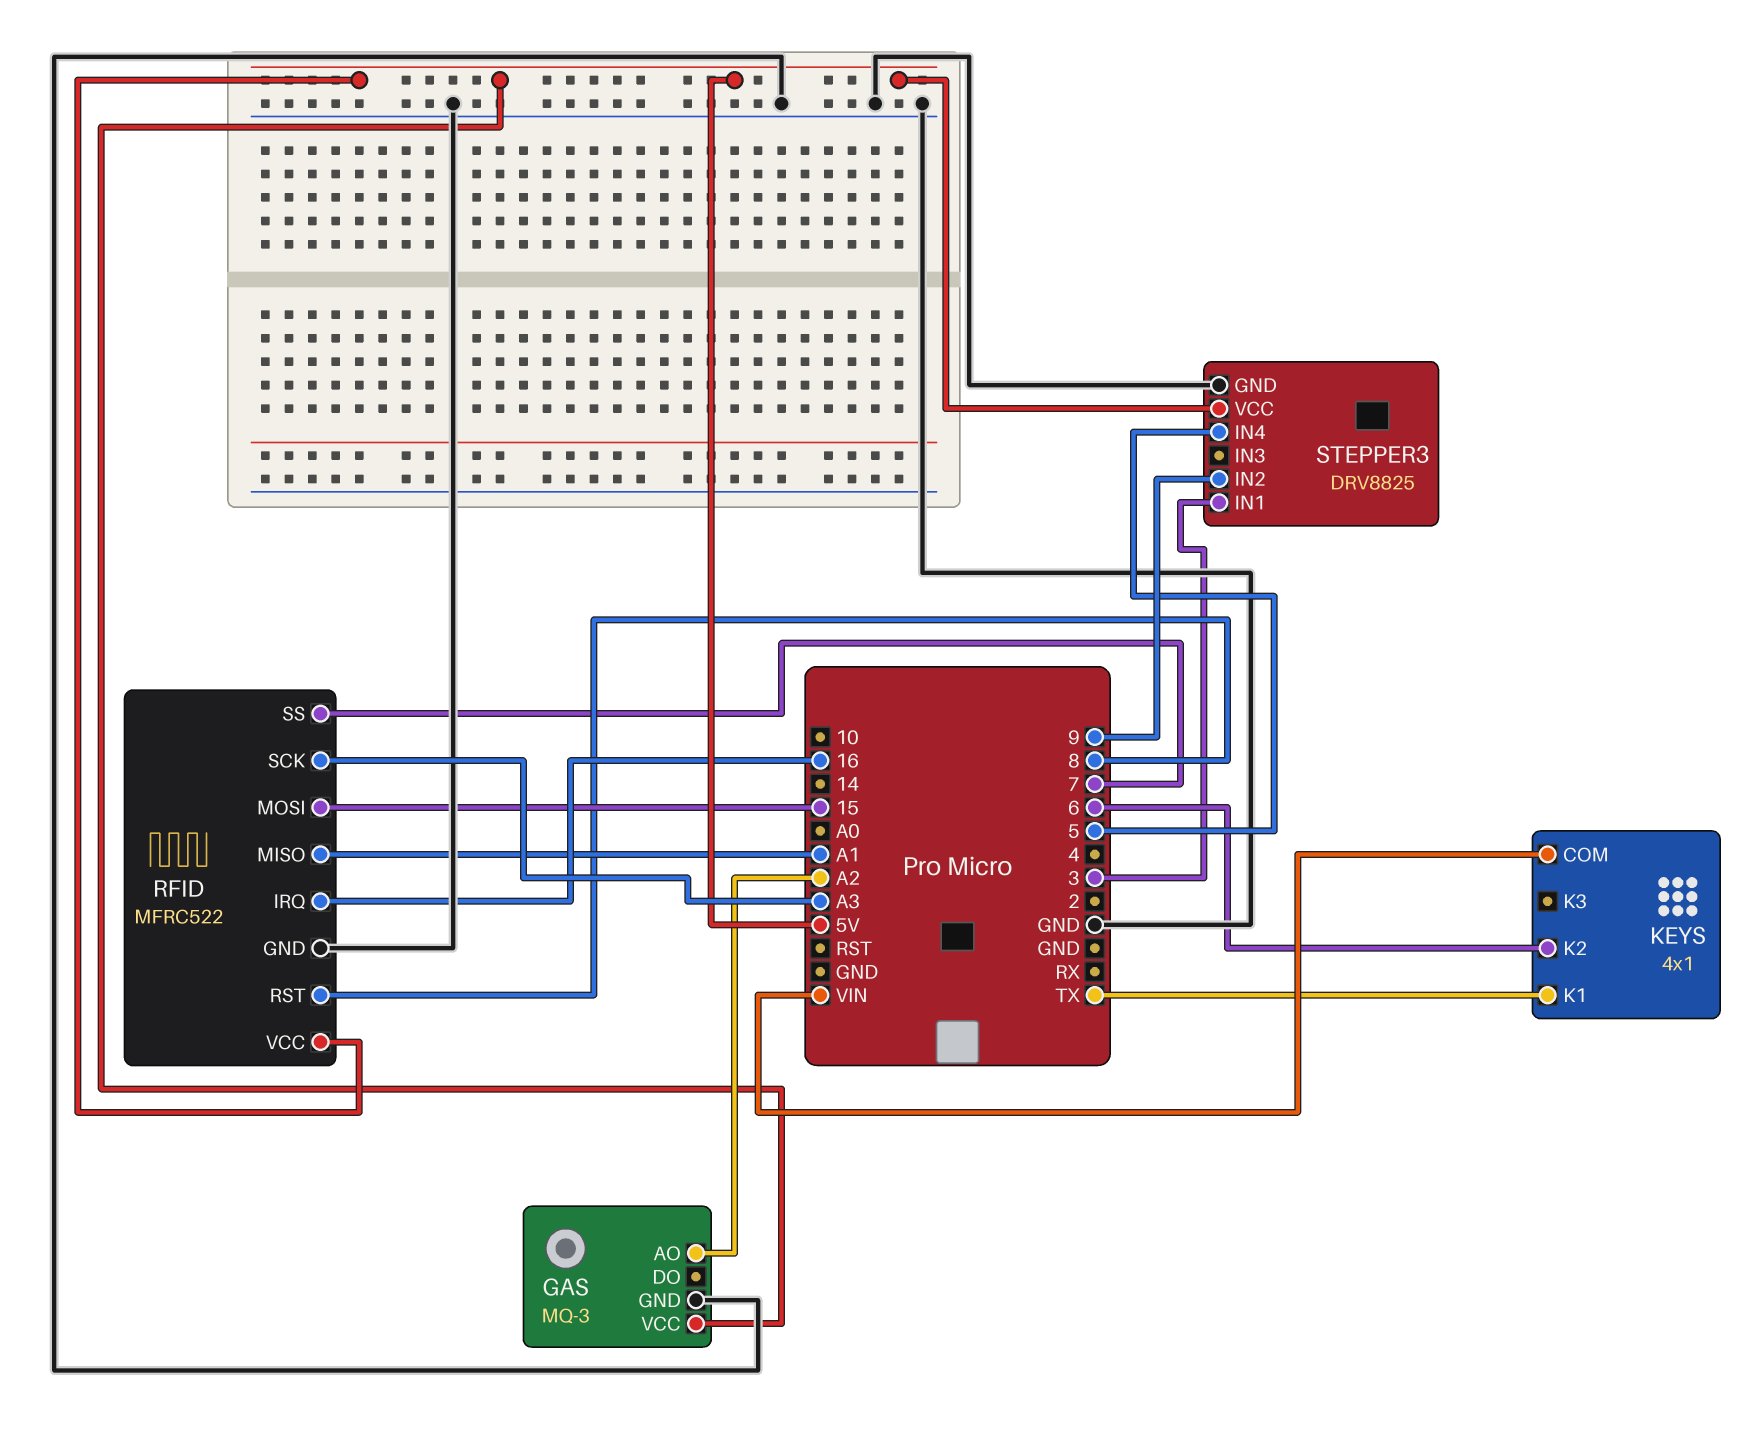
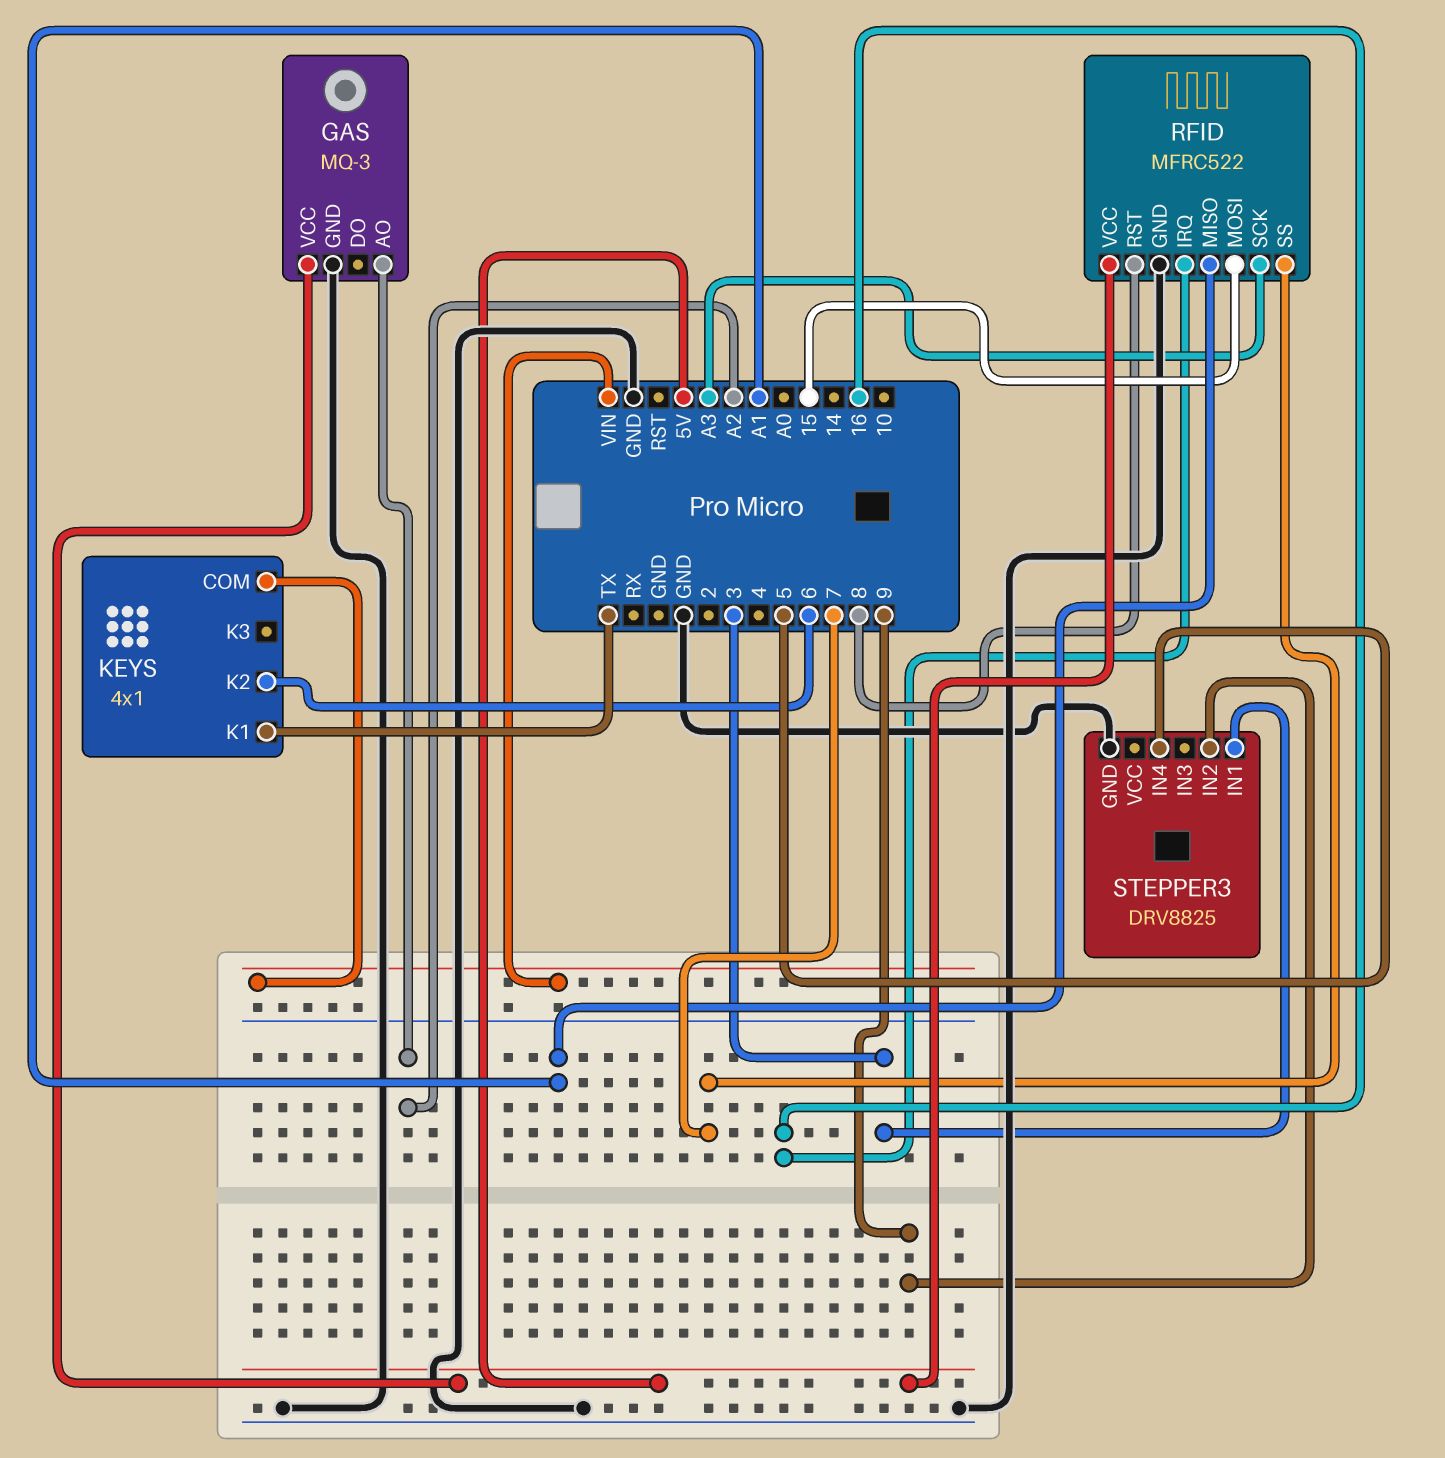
STEPPER3 pin VCC: 5V -> none

